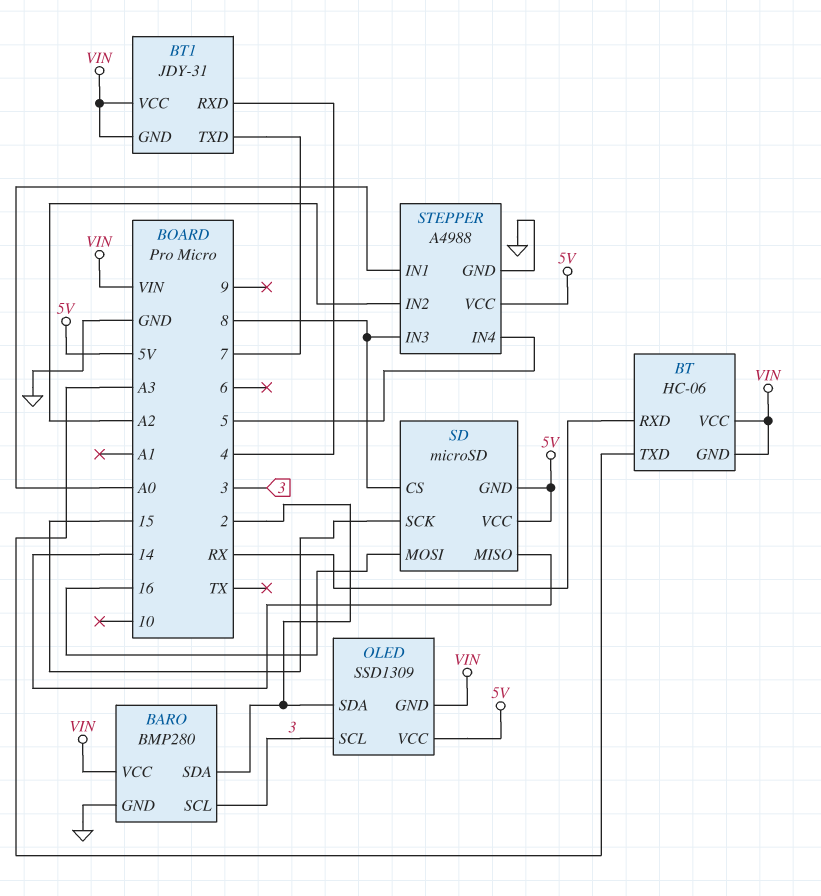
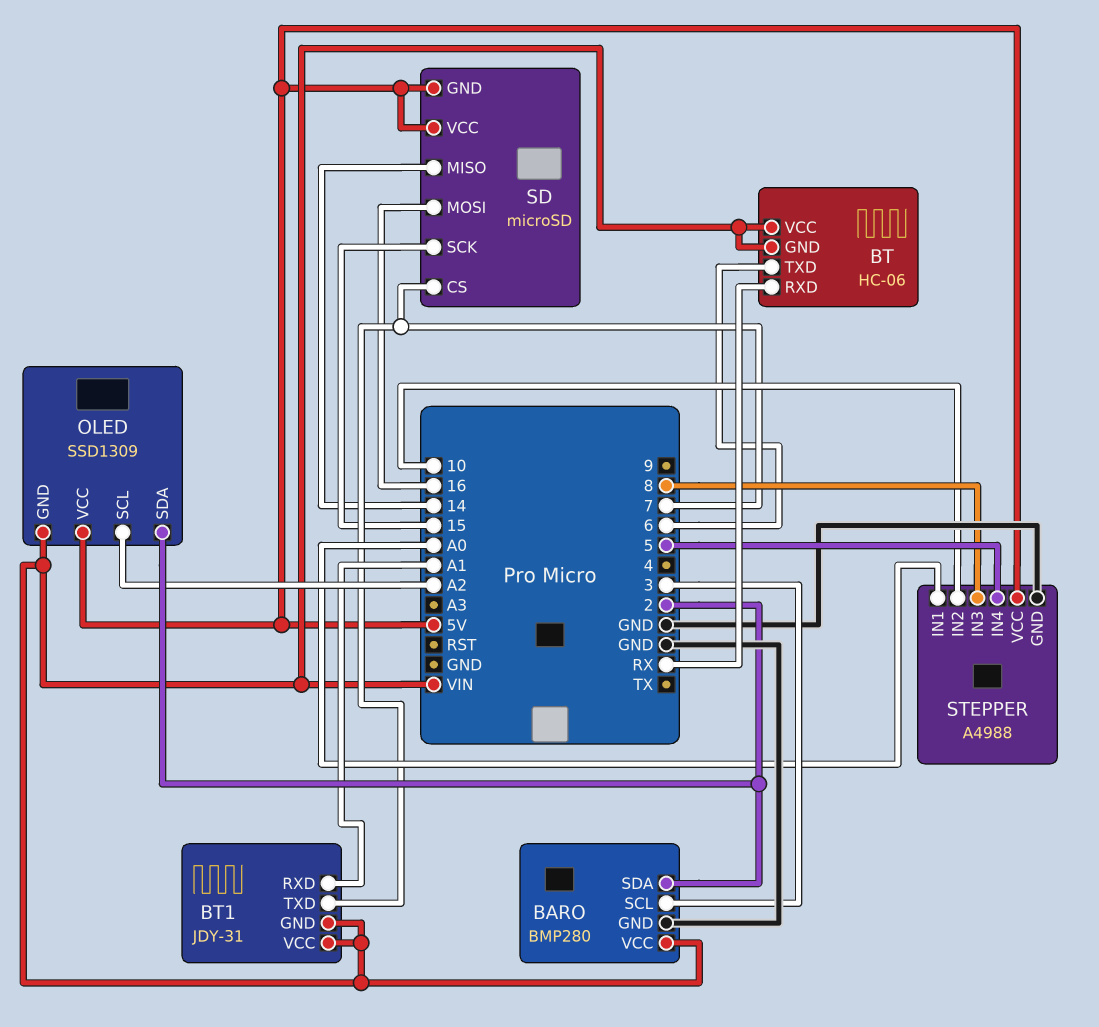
BT pin TXD: A3 -> 6
BT1 pin RXD: 4 -> A1
OLED pin SCL: 3 -> A2
SD pin CS: 8 -> 7
STEPPER pin IN2: A2 -> 10

